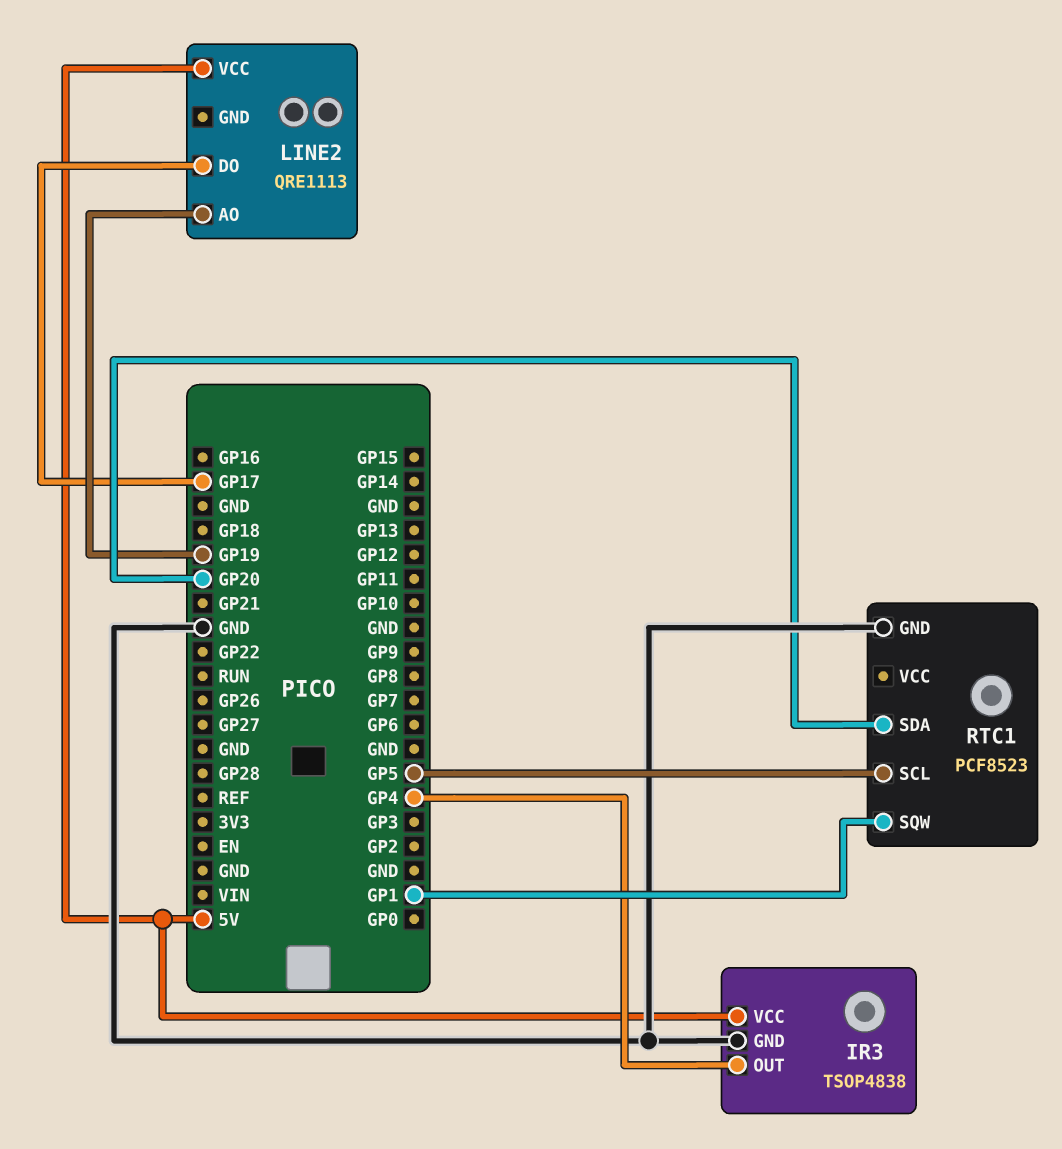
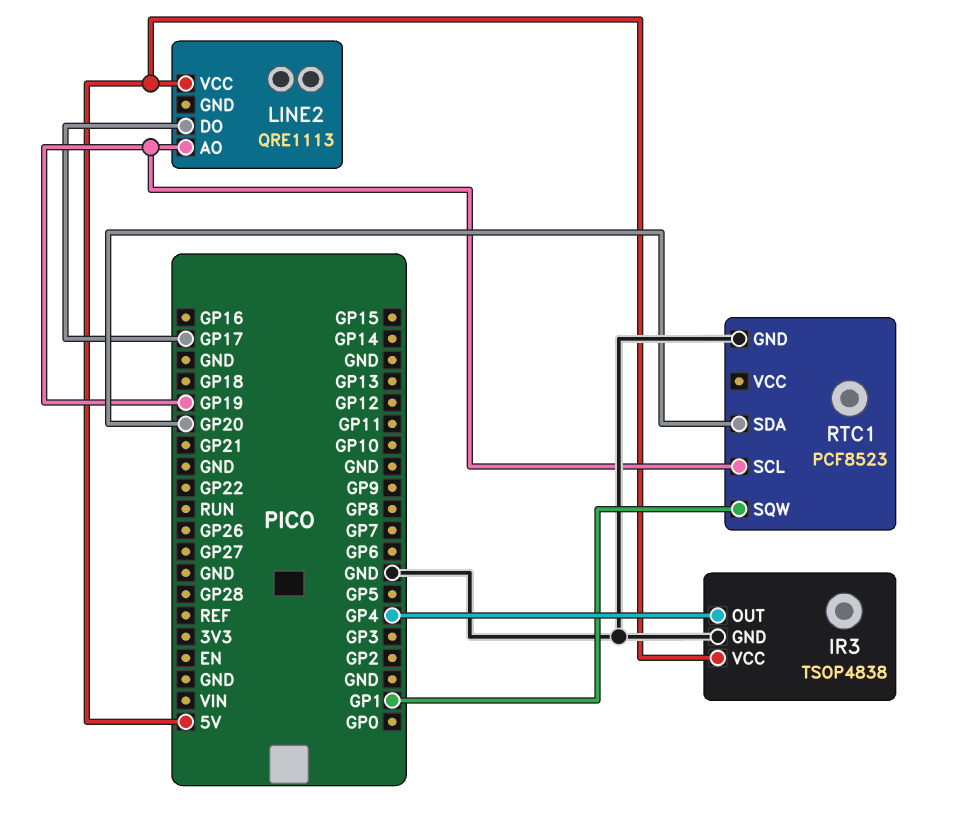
RTC1 pin SCL: GP5 -> GP19

